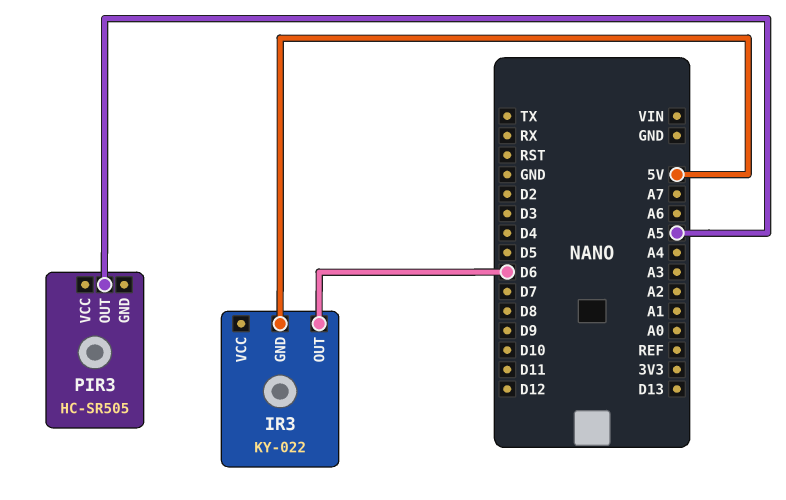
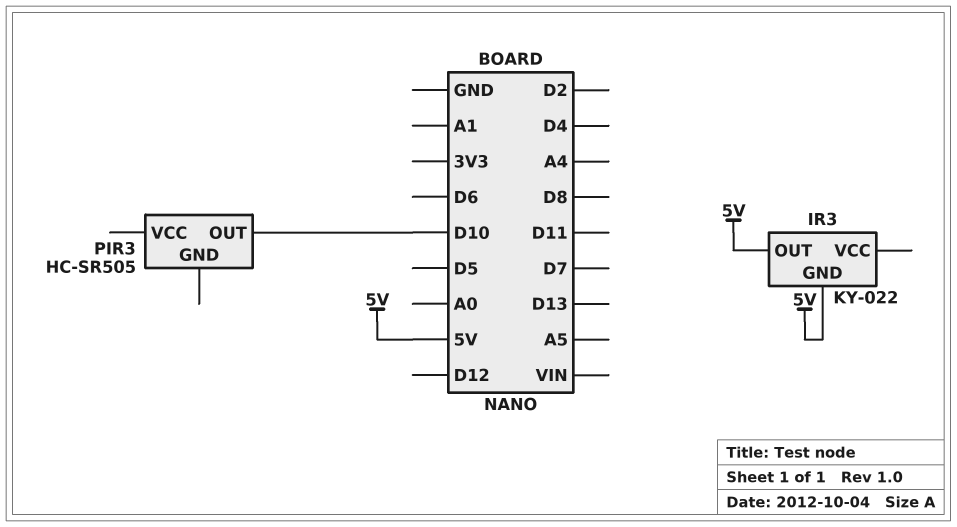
IR3 pin OUT: D6 -> 5V
PIR3 pin OUT: A5 -> D10

